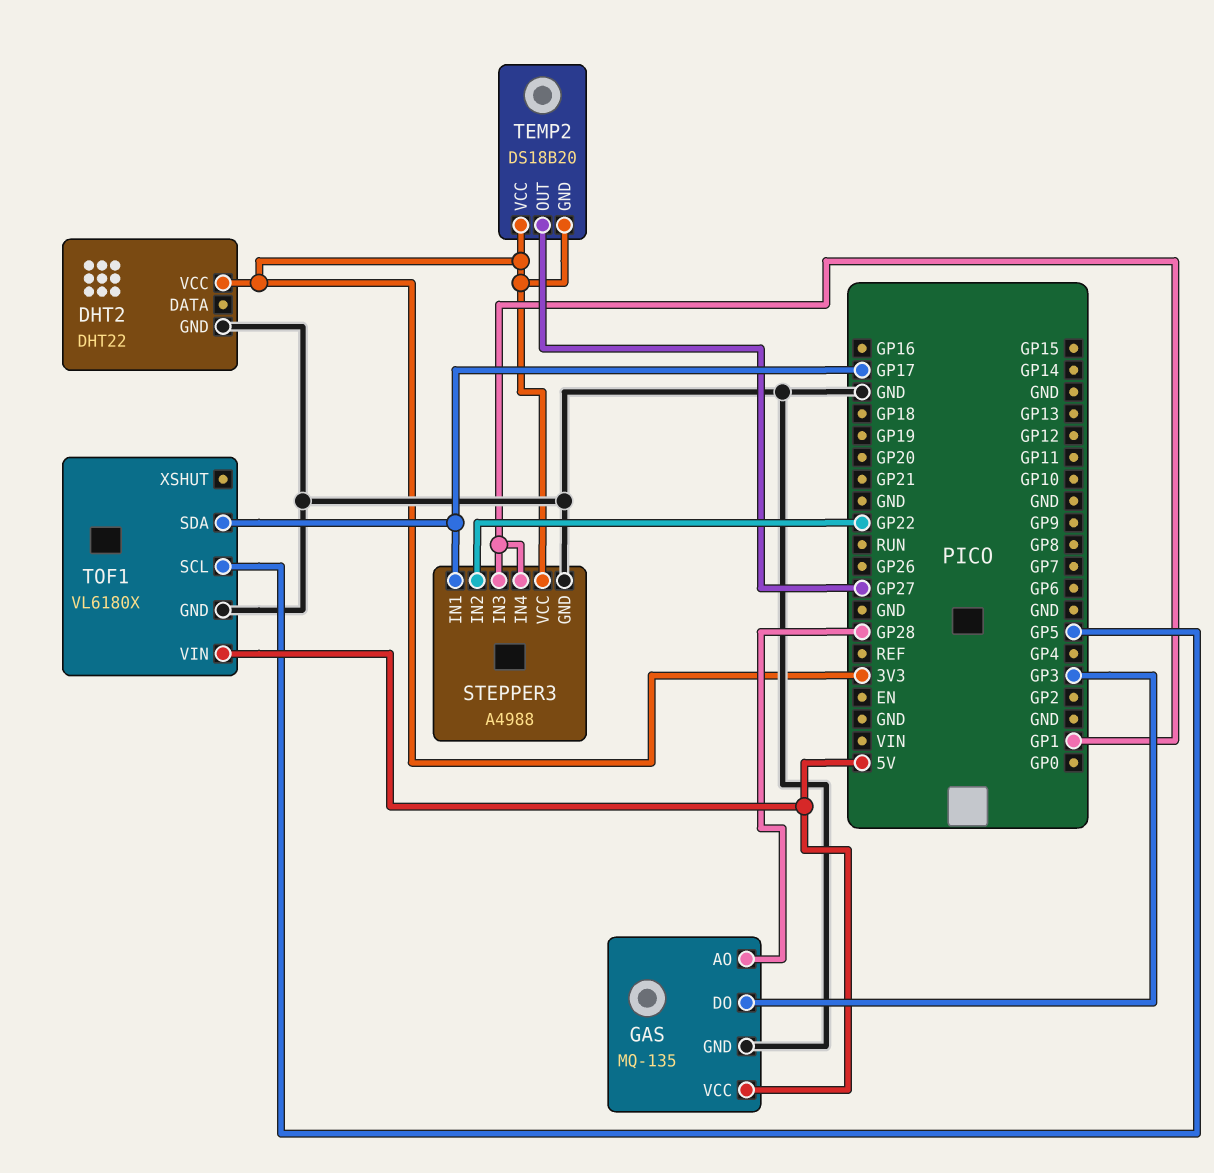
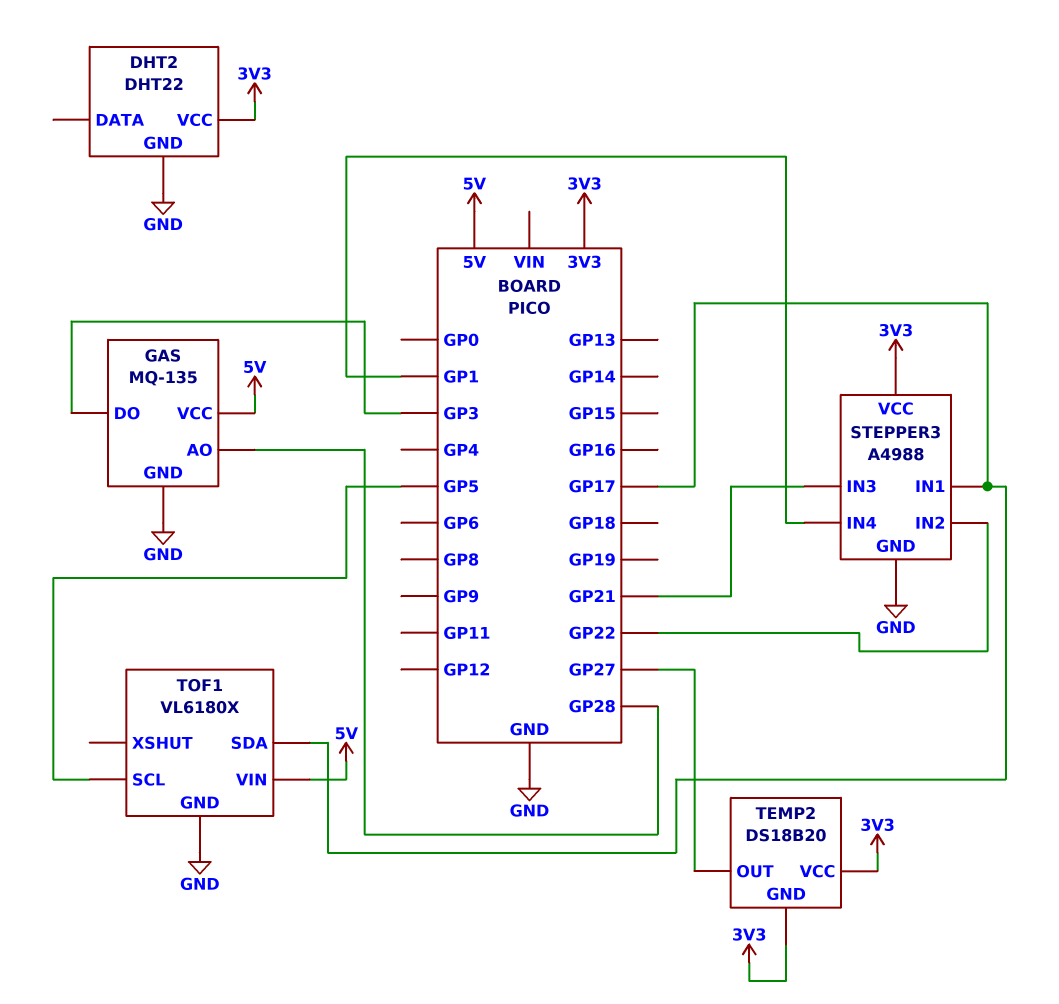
STEPPER3 pin IN3: GP1 -> GP21

